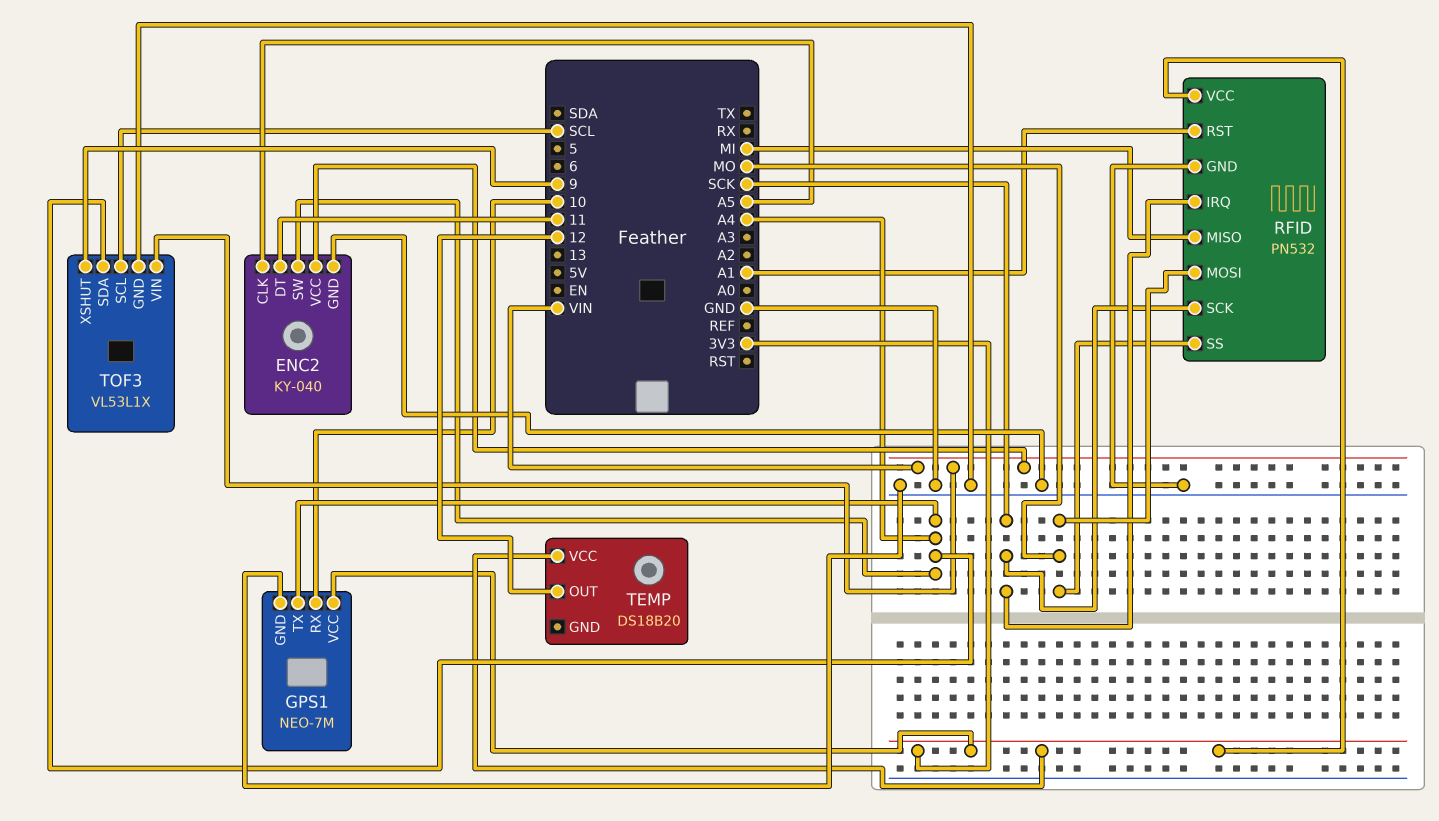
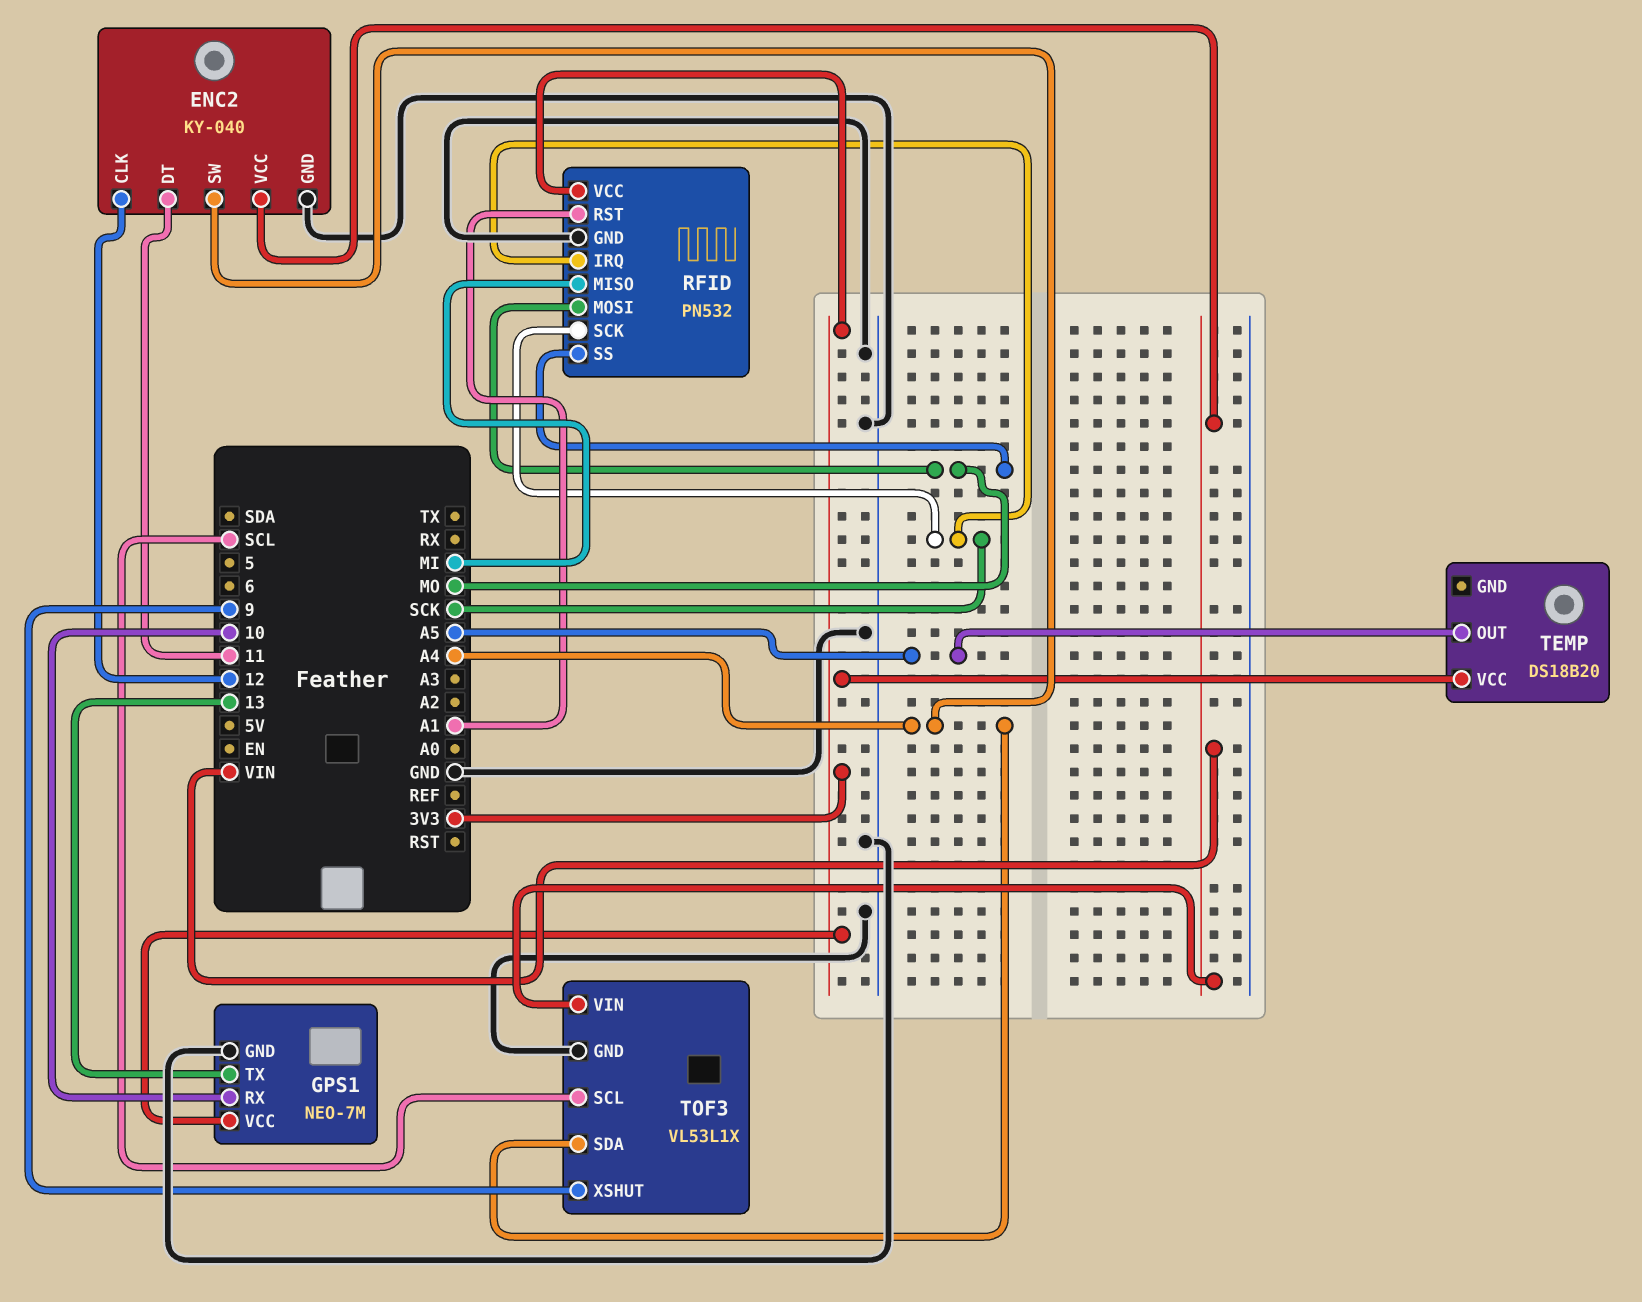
ENC2 pin CLK: A5 -> 12
GPS1 pin TX: A4 -> 13
TEMP pin OUT: 12 -> A5

